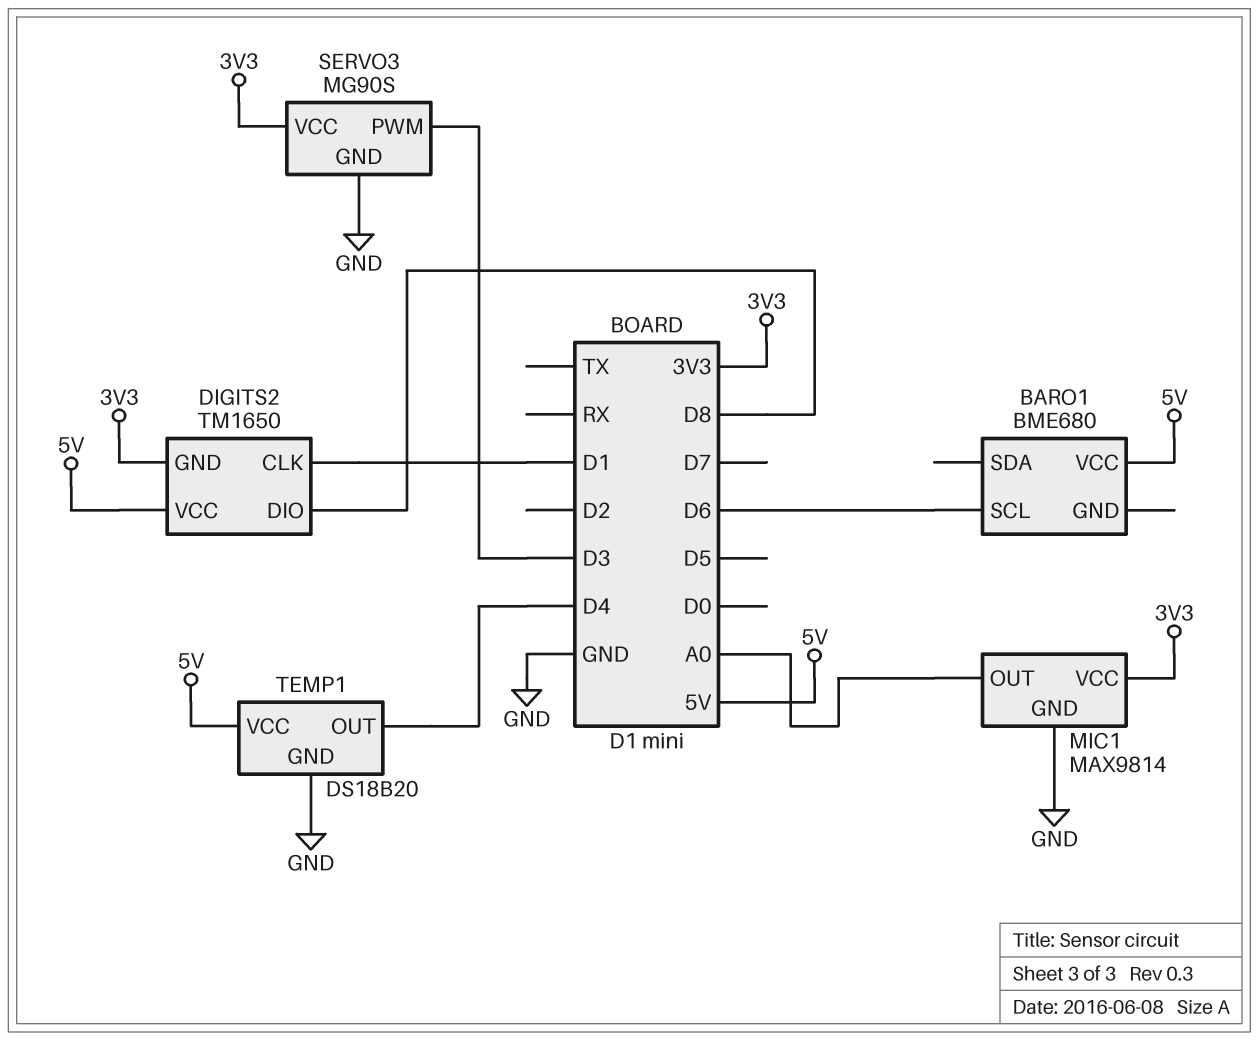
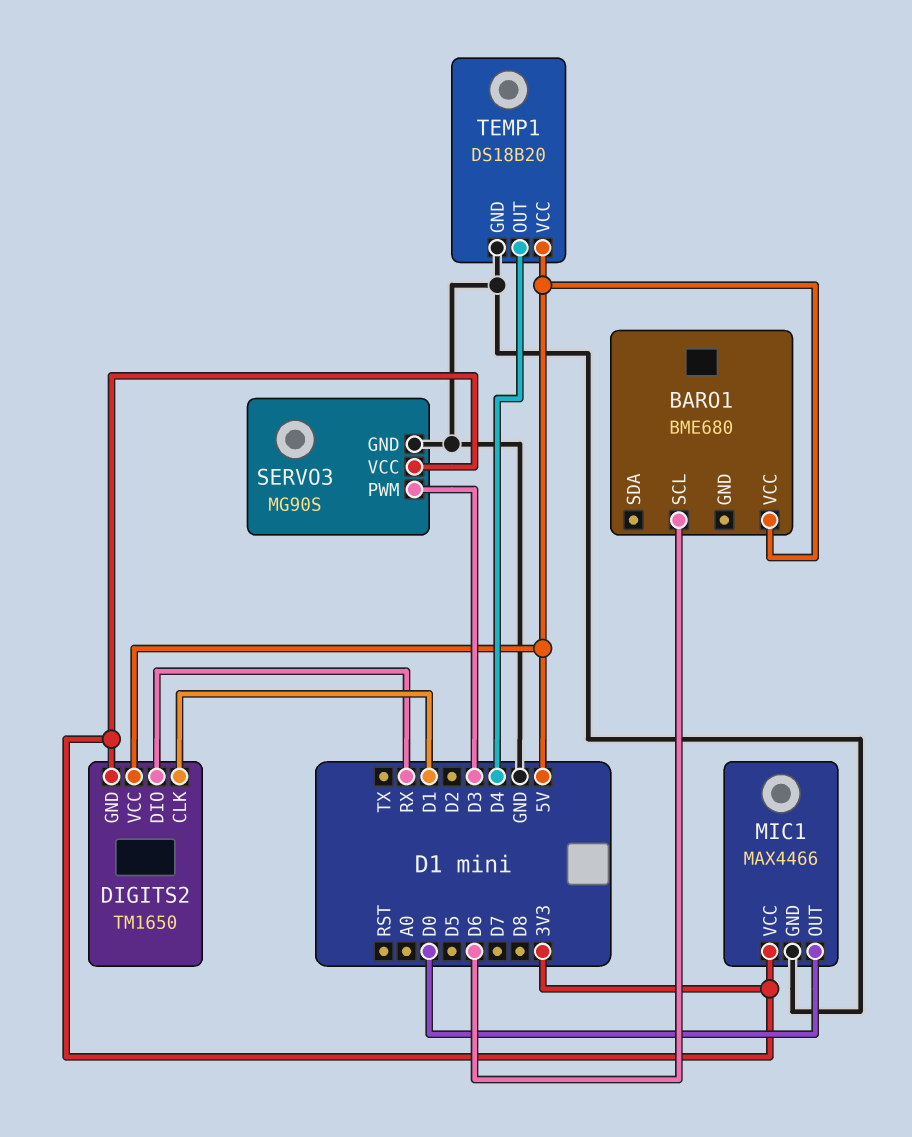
DIGITS2 pin DIO: D8 -> RX
MIC1: MAX9814 -> MAX4466
MIC1 pin OUT: A0 -> D0

